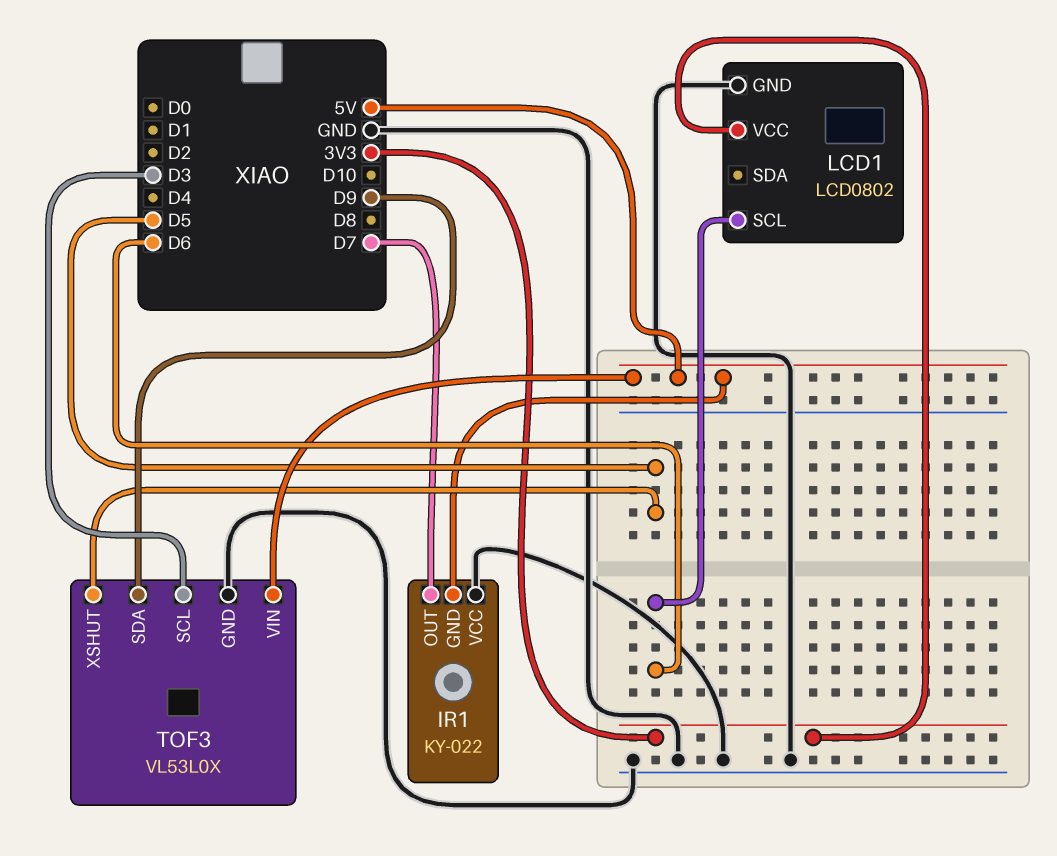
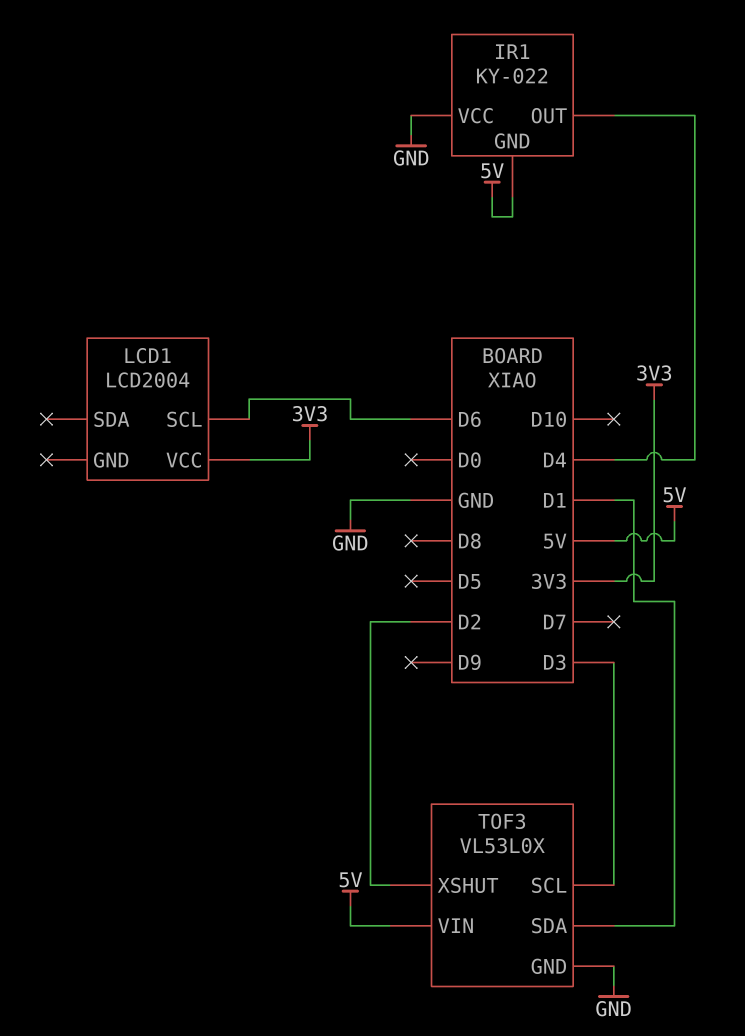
IR1 pin OUT: D7 -> D4
LCD1: LCD0802 -> LCD2004
LCD1 pin GND: GND -> none
TOF3 pin SDA: D9 -> D1
TOF3 pin XSHUT: D5 -> D2

